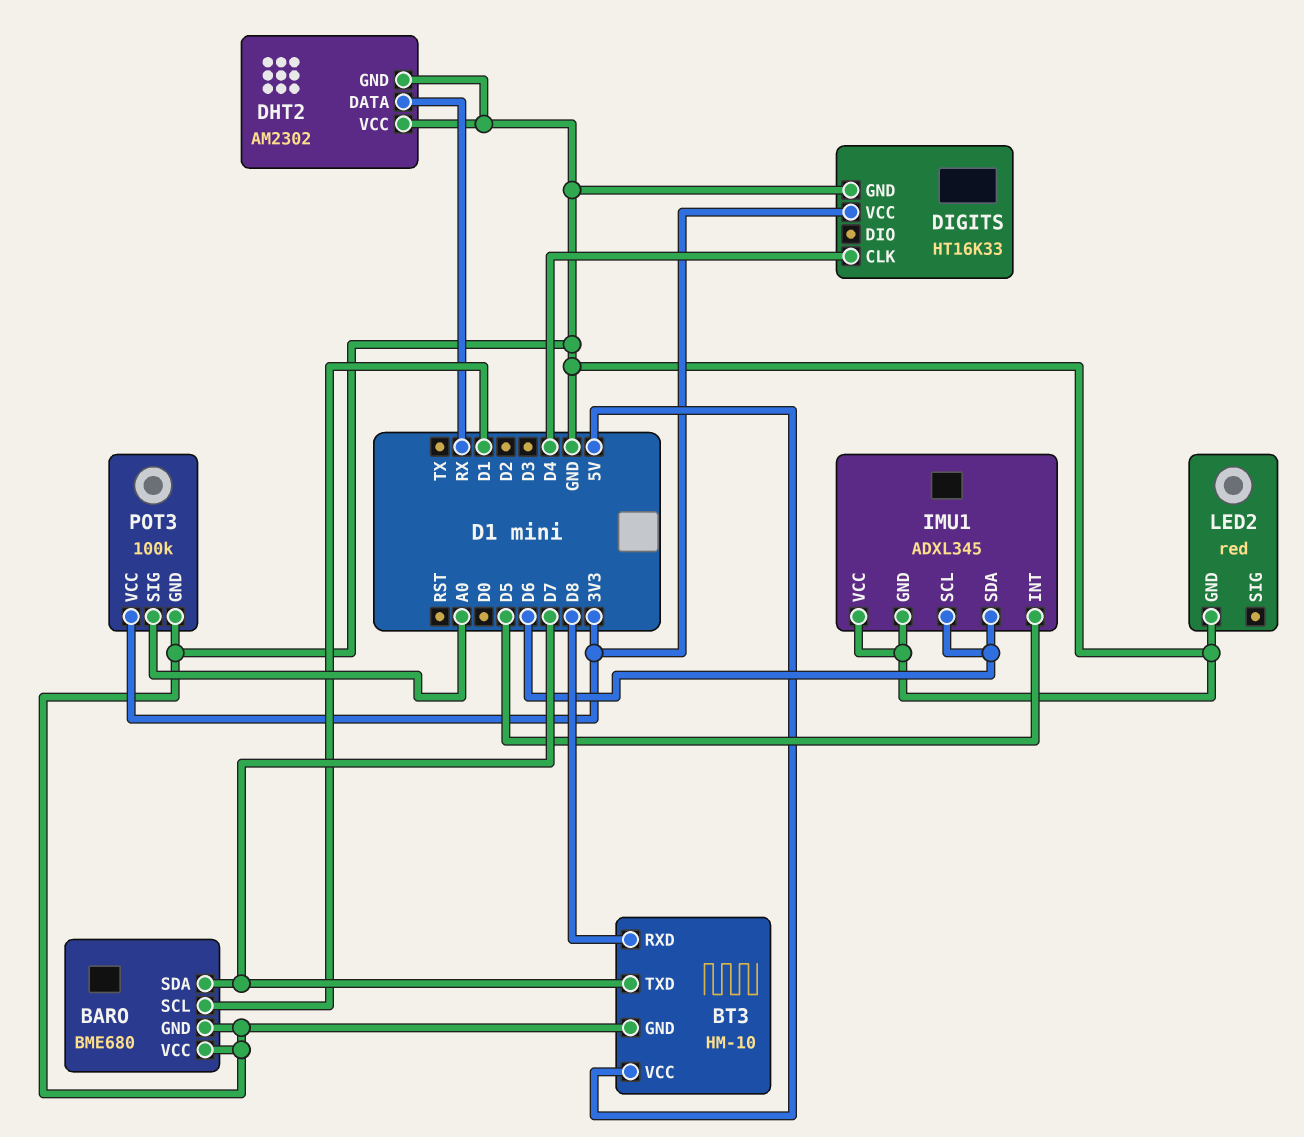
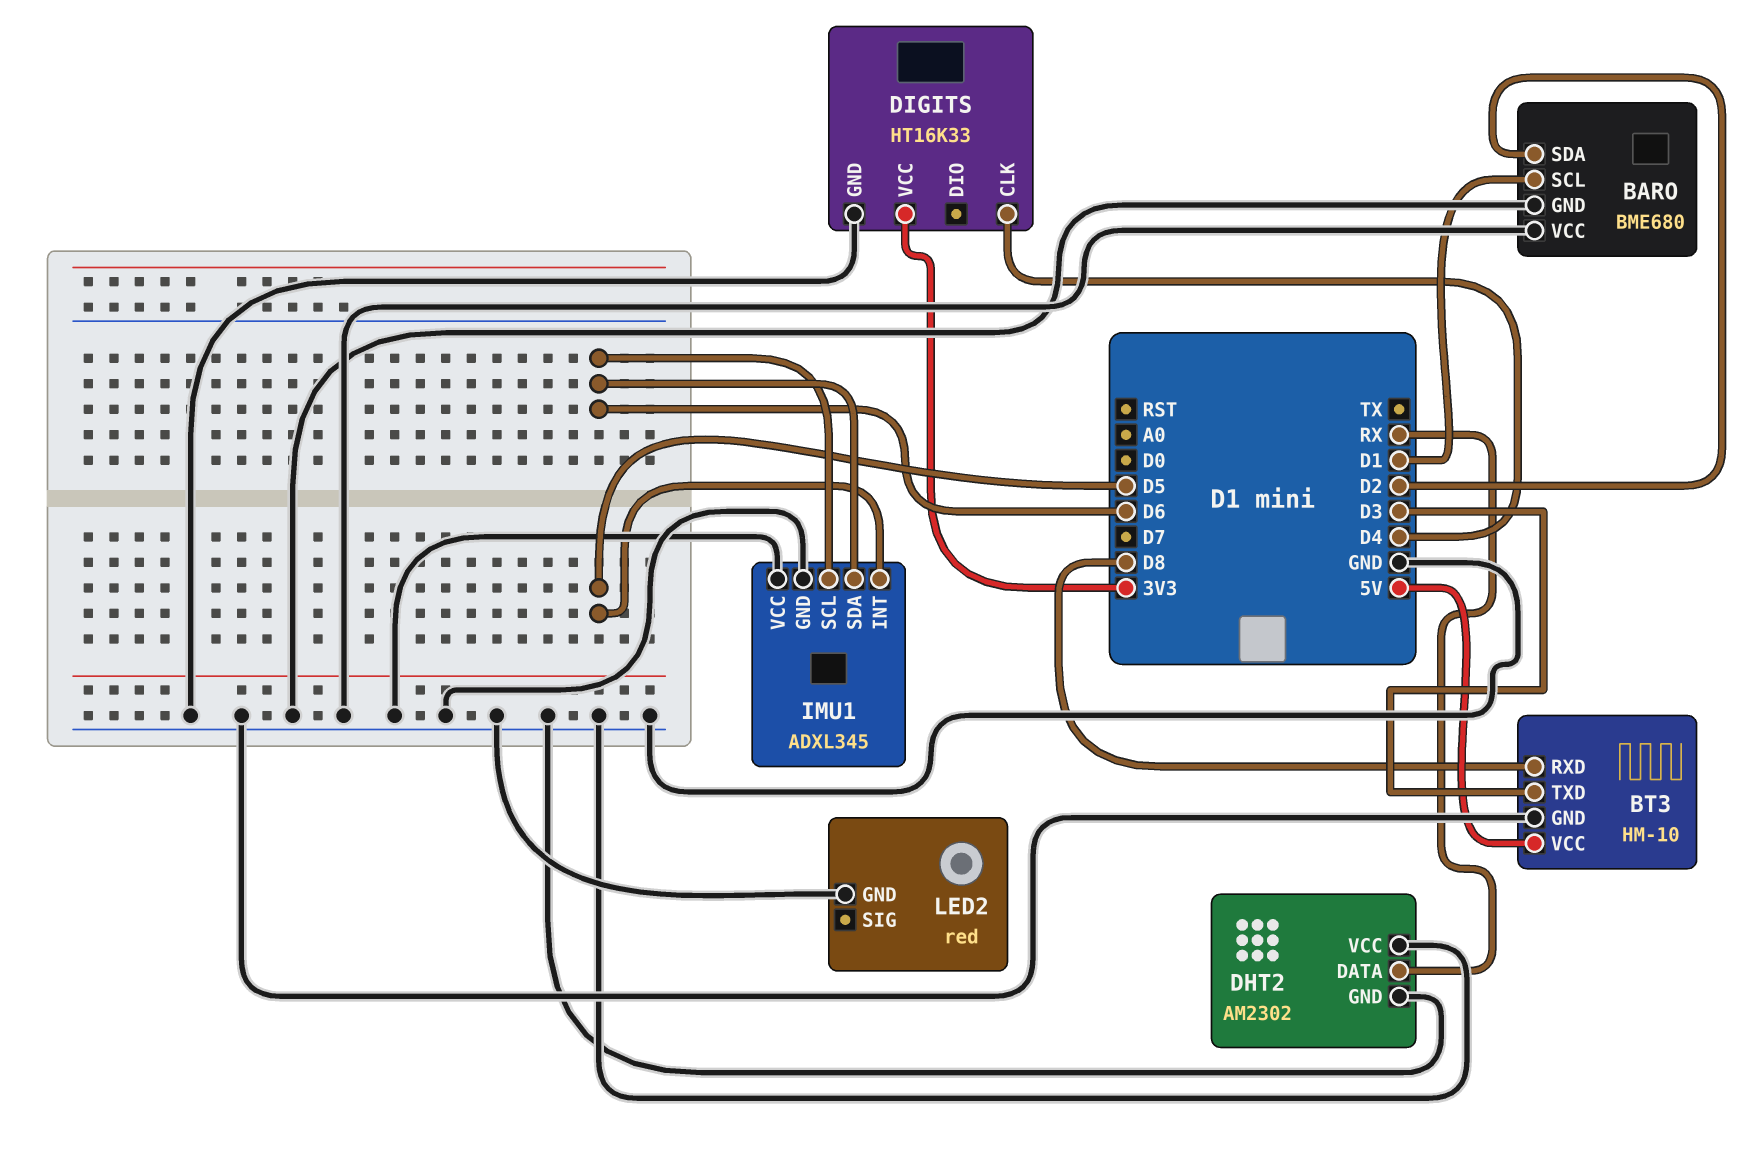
BARO pin SDA: D7 -> D2
BT3 pin TXD: D7 -> D3
POT3: 100k -> none
POT3 pin GND: GND -> none
POT3 pin SIG: A0 -> none
POT3 pin VCC: 3V3 -> none

